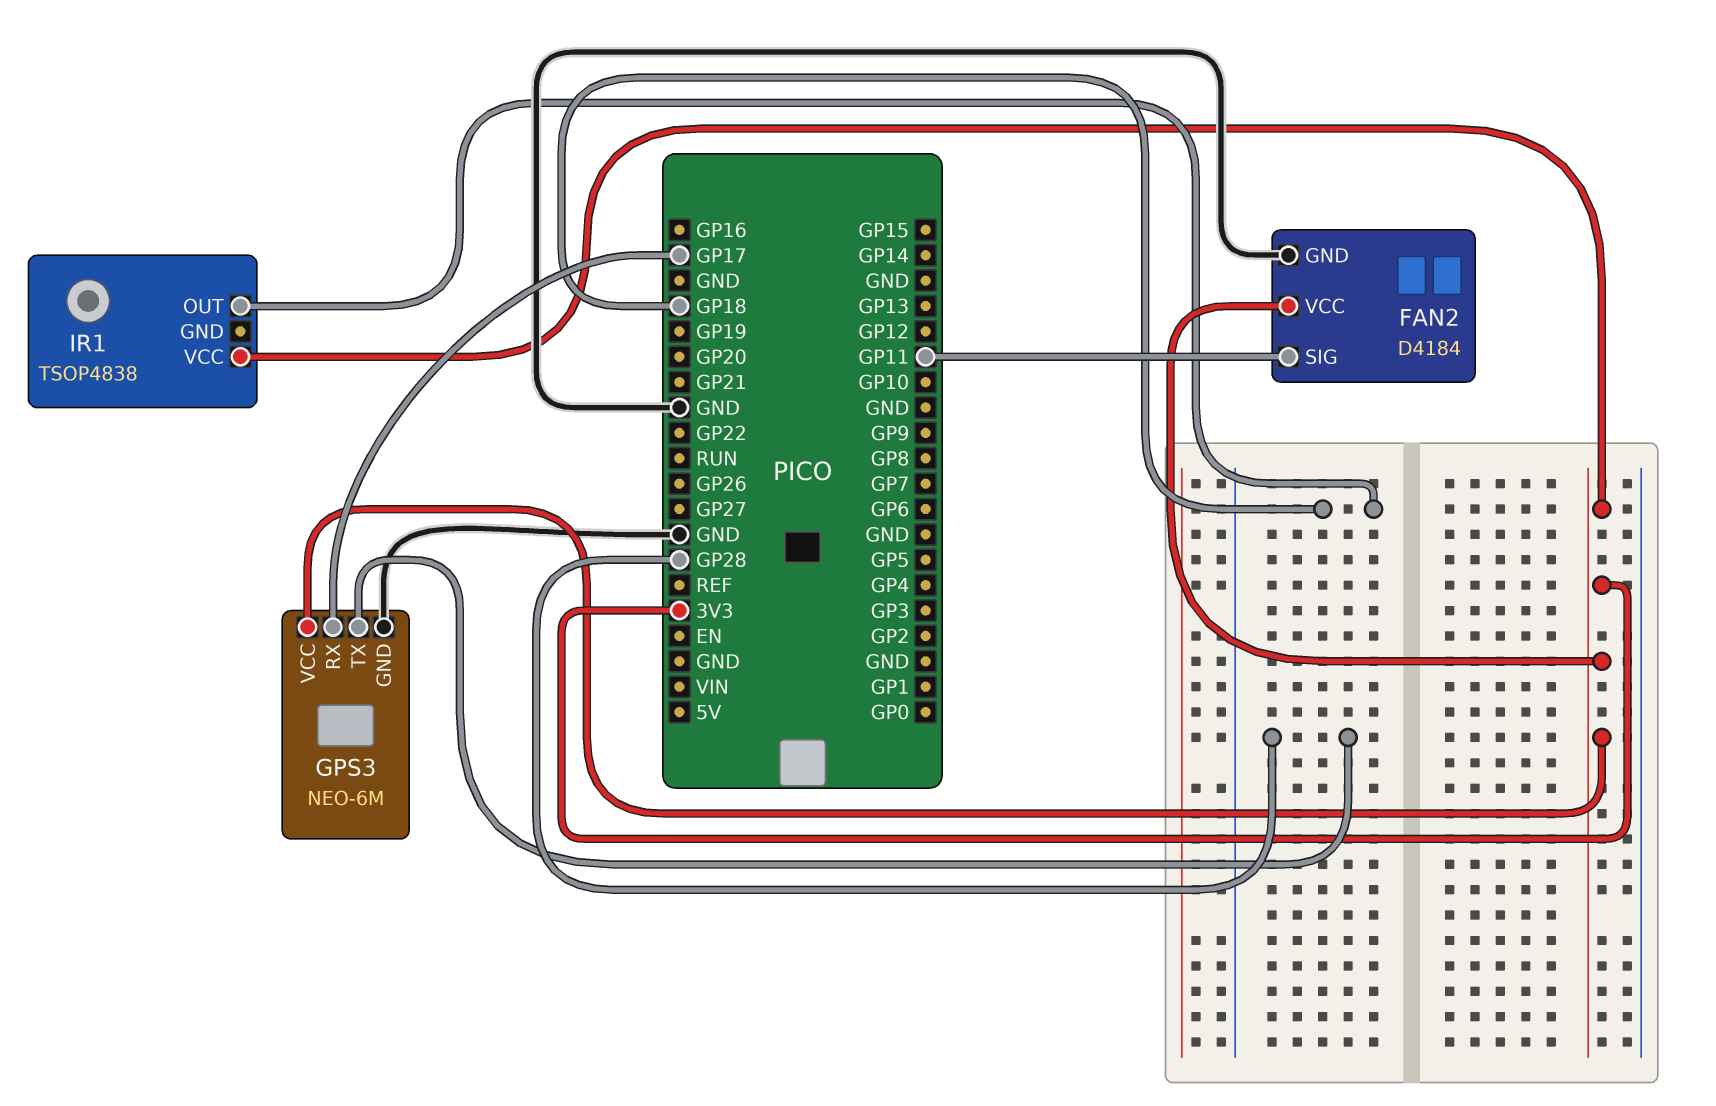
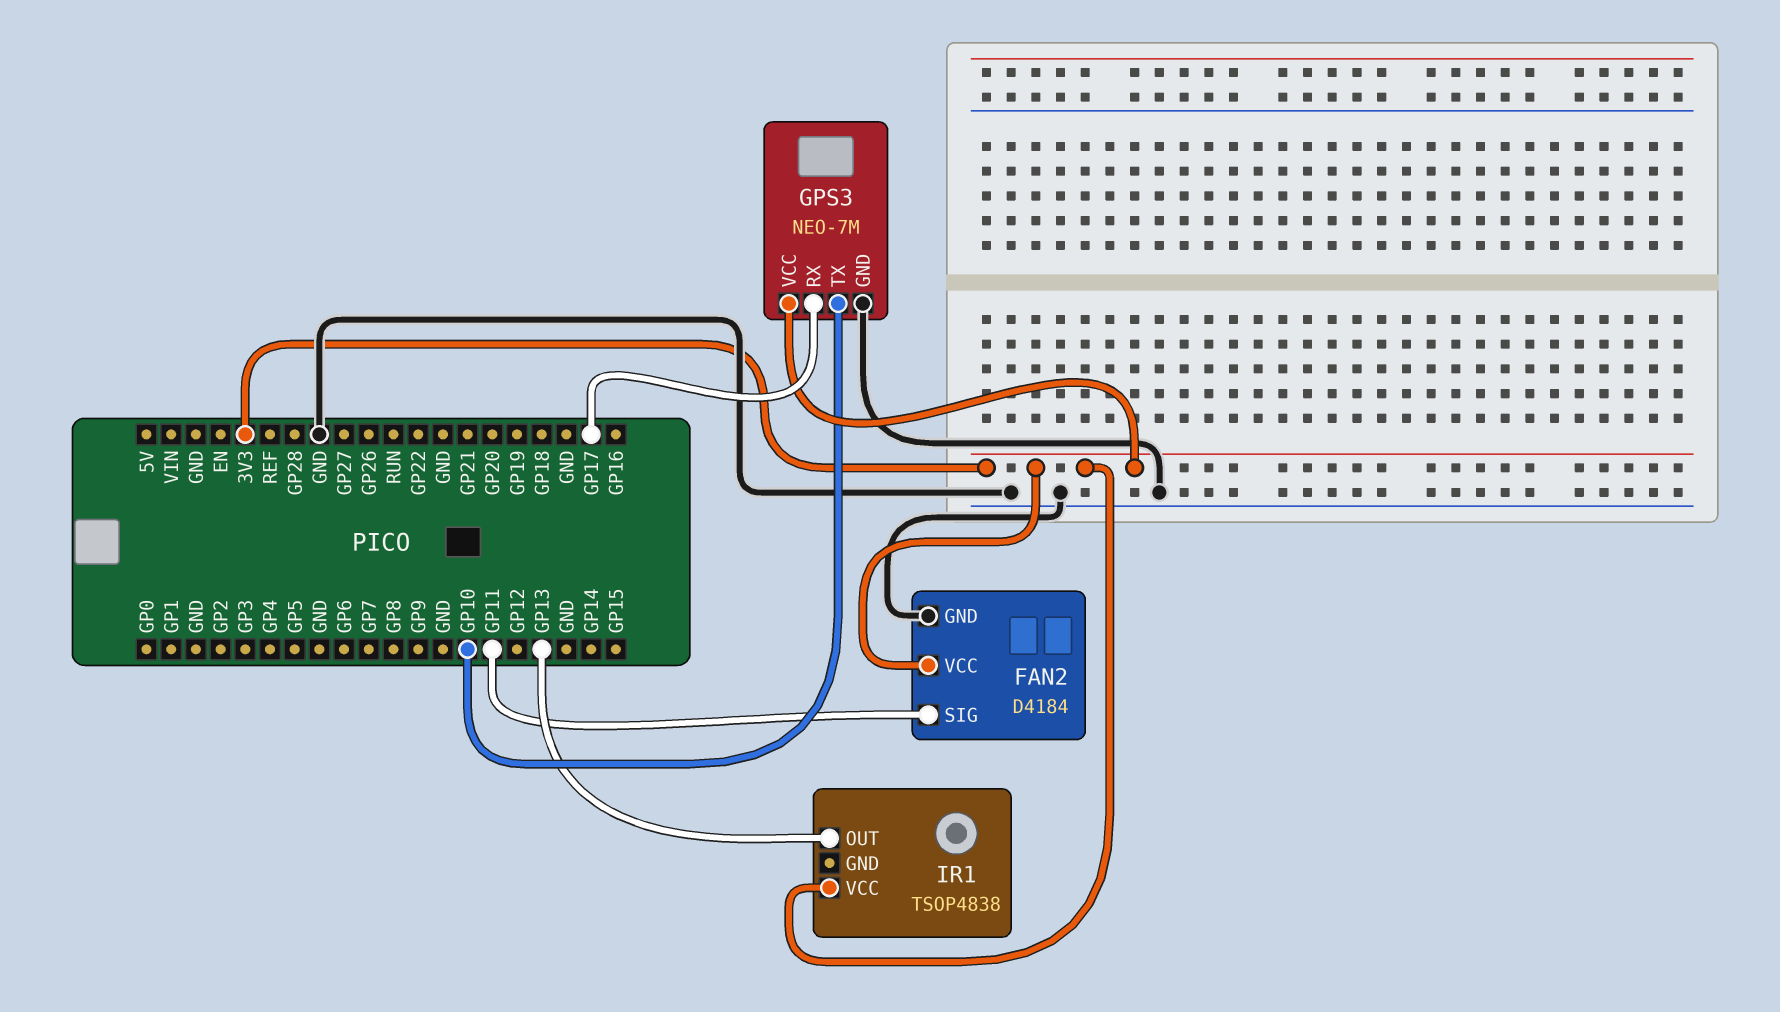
GPS3: NEO-6M -> NEO-7M
GPS3 pin TX: GP28 -> GP10
IR1 pin OUT: GP18 -> GP13

